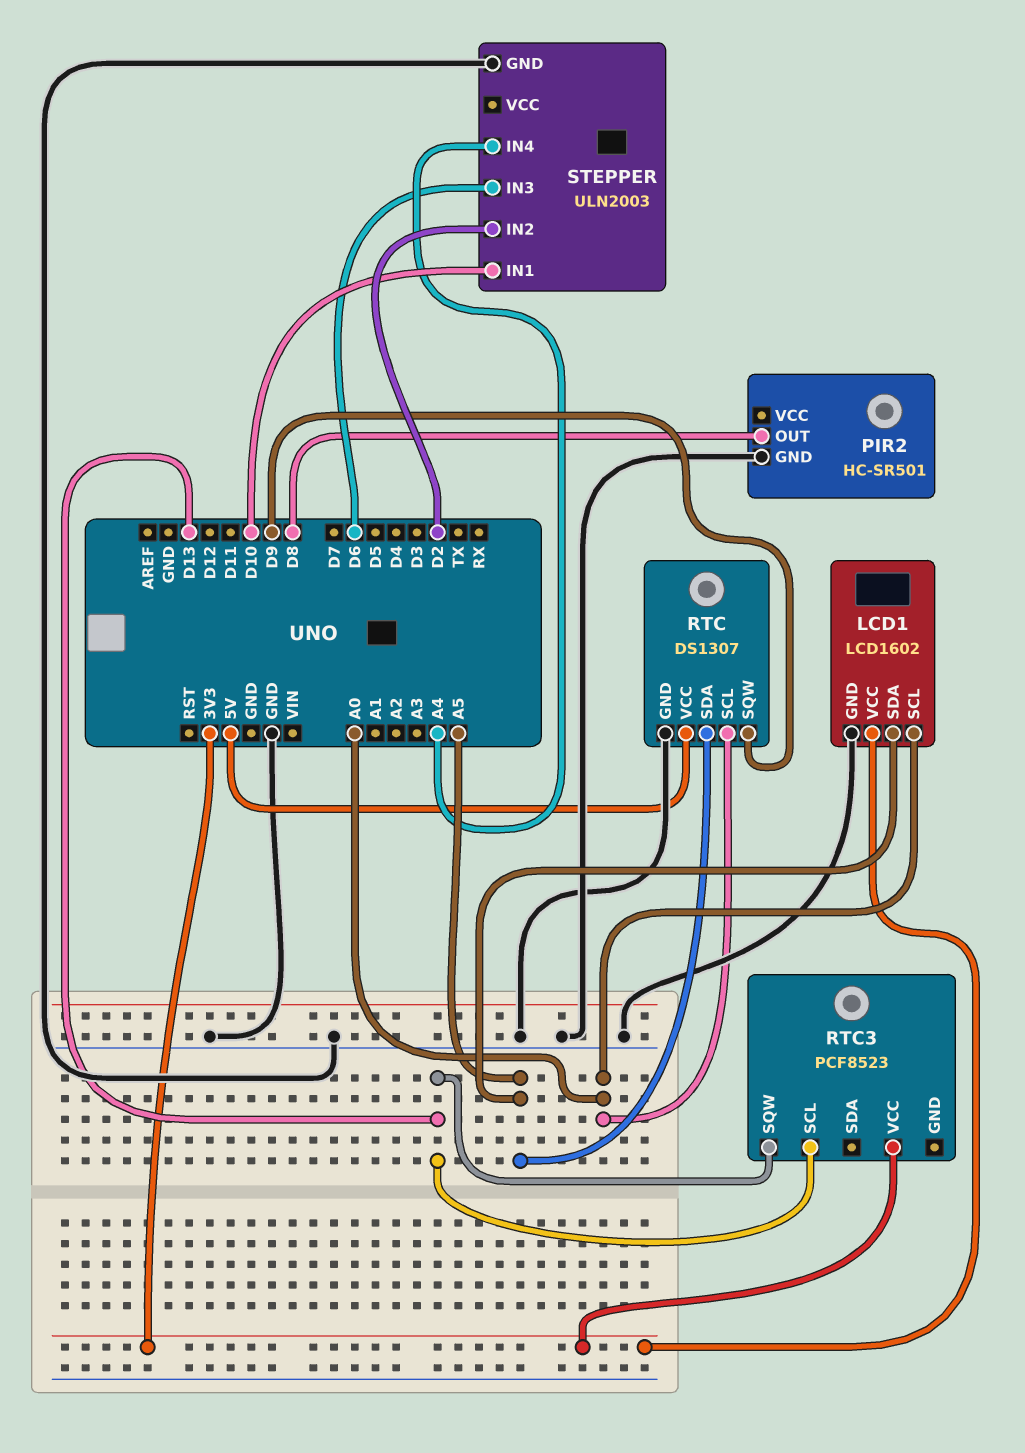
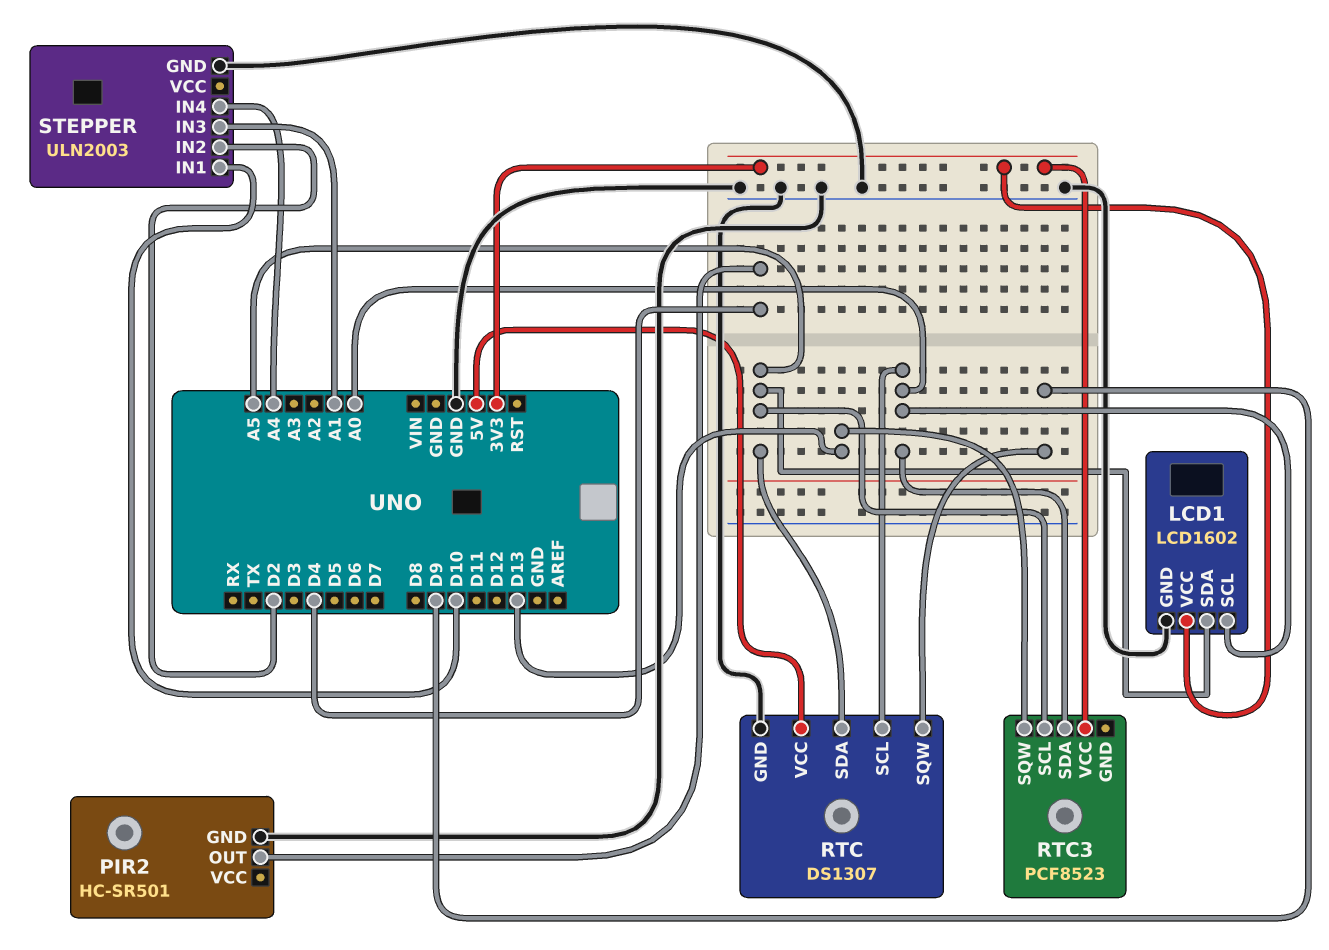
PIR2 pin OUT: D8 -> D4
RTC3 pin SCL: D13 -> A5
RTC3 pin SDA: none -> A0
STEPPER pin IN3: D6 -> A1

